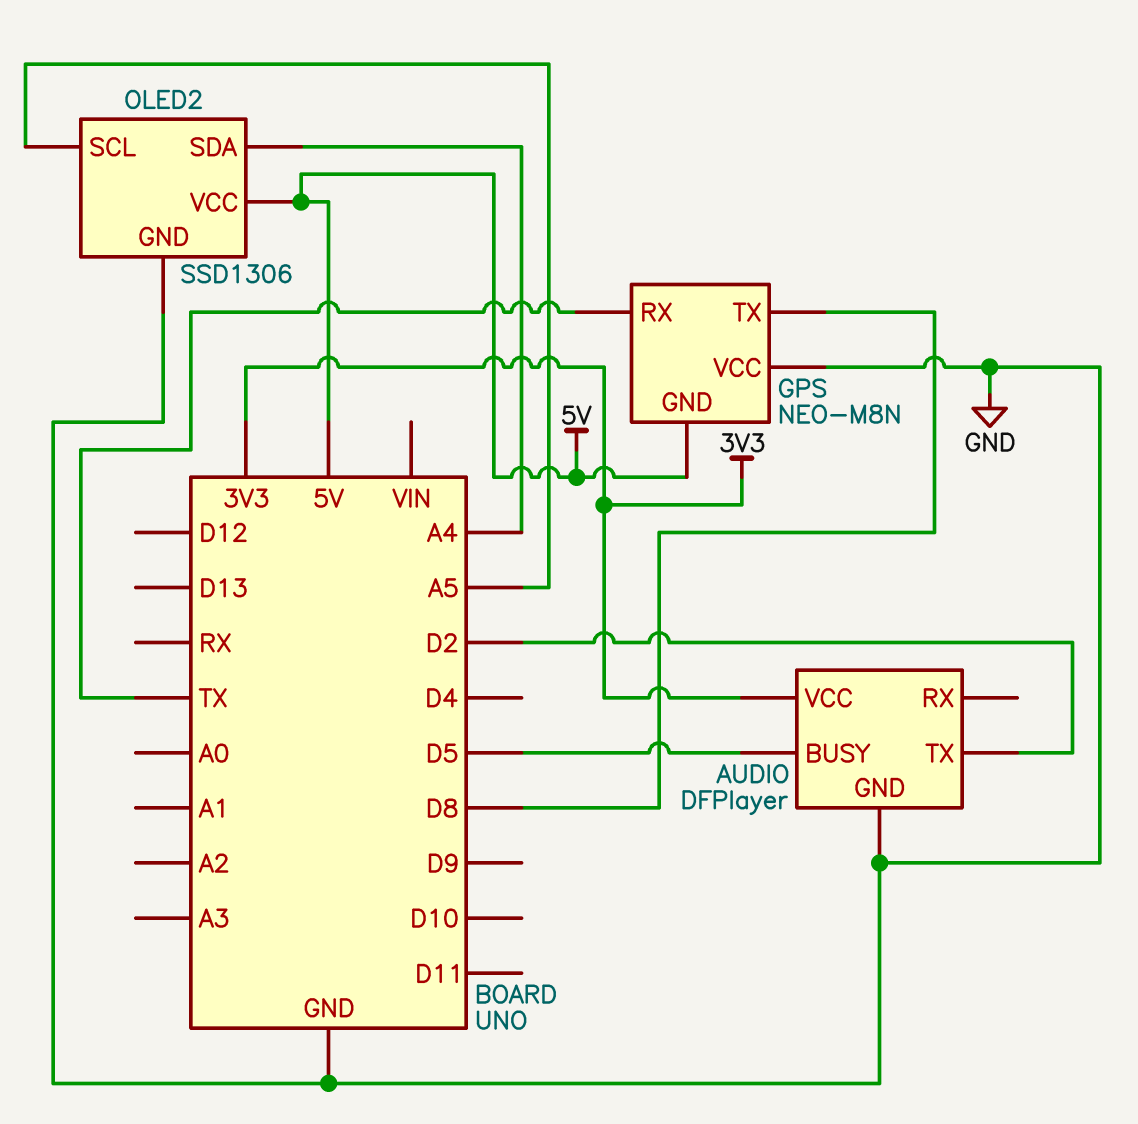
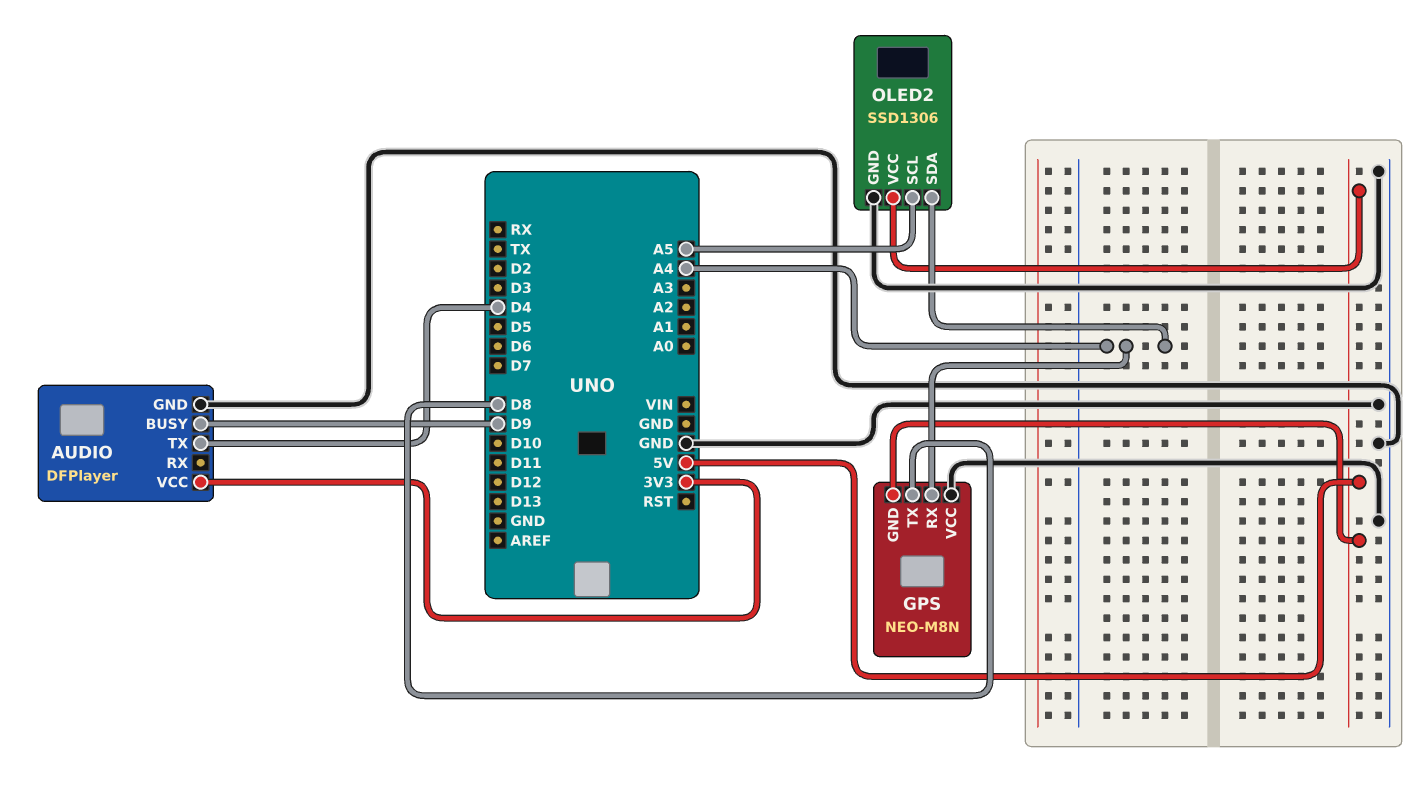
AUDIO pin BUSY: D5 -> D9
AUDIO pin TX: D2 -> D4
GPS pin RX: TX -> A4

